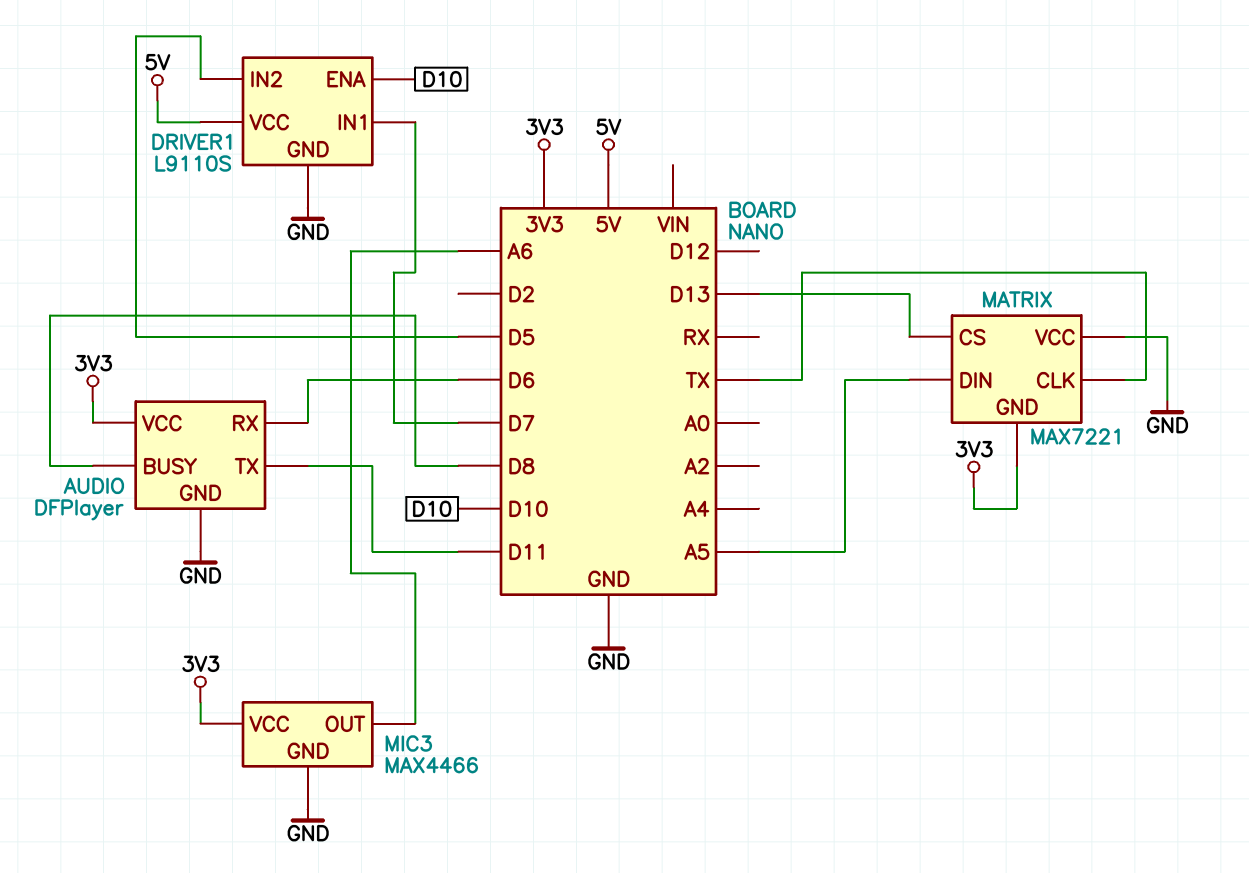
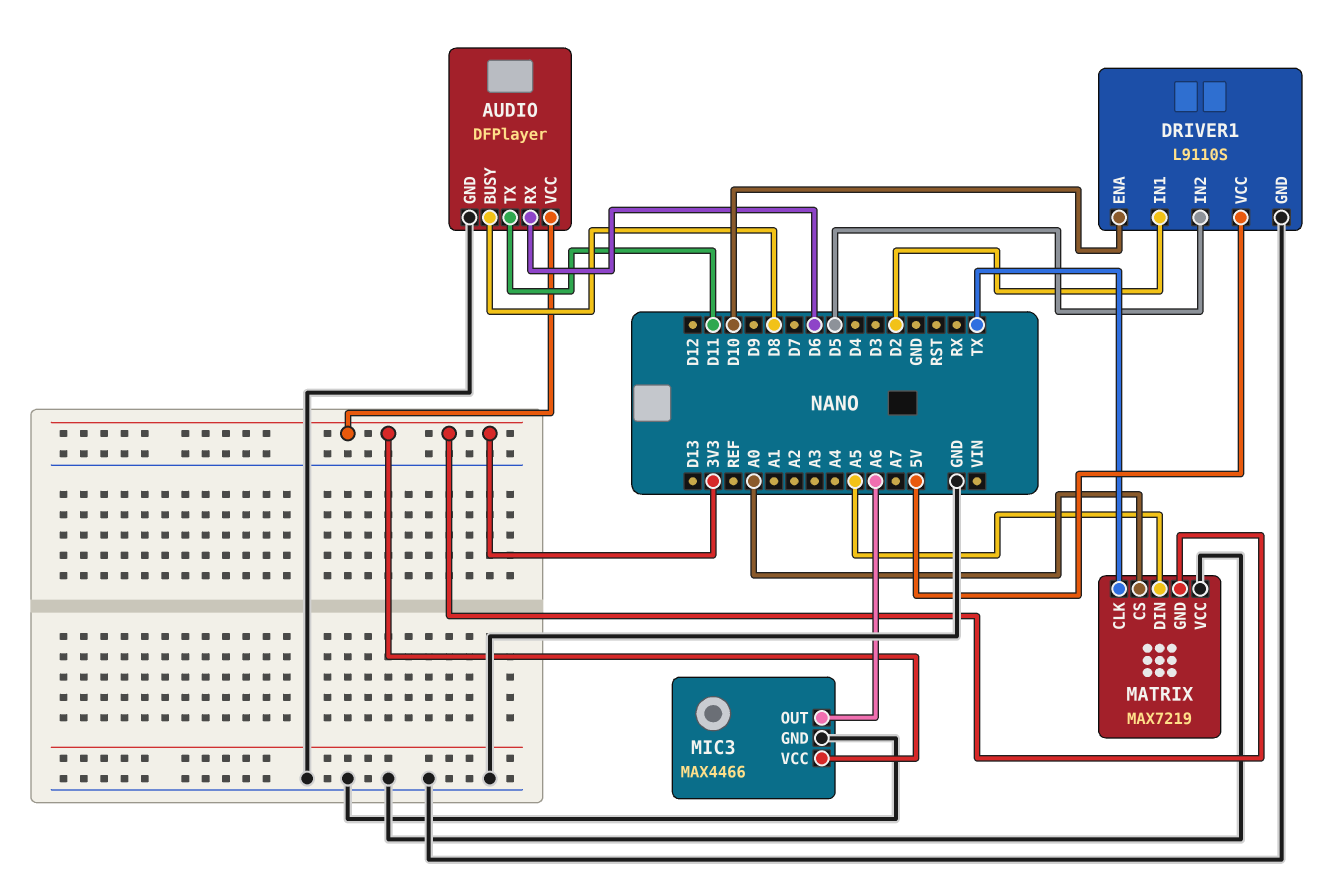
DRIVER1 pin IN1: D7 -> D2
MATRIX: MAX7221 -> MAX7219
MATRIX pin CS: D13 -> A0

